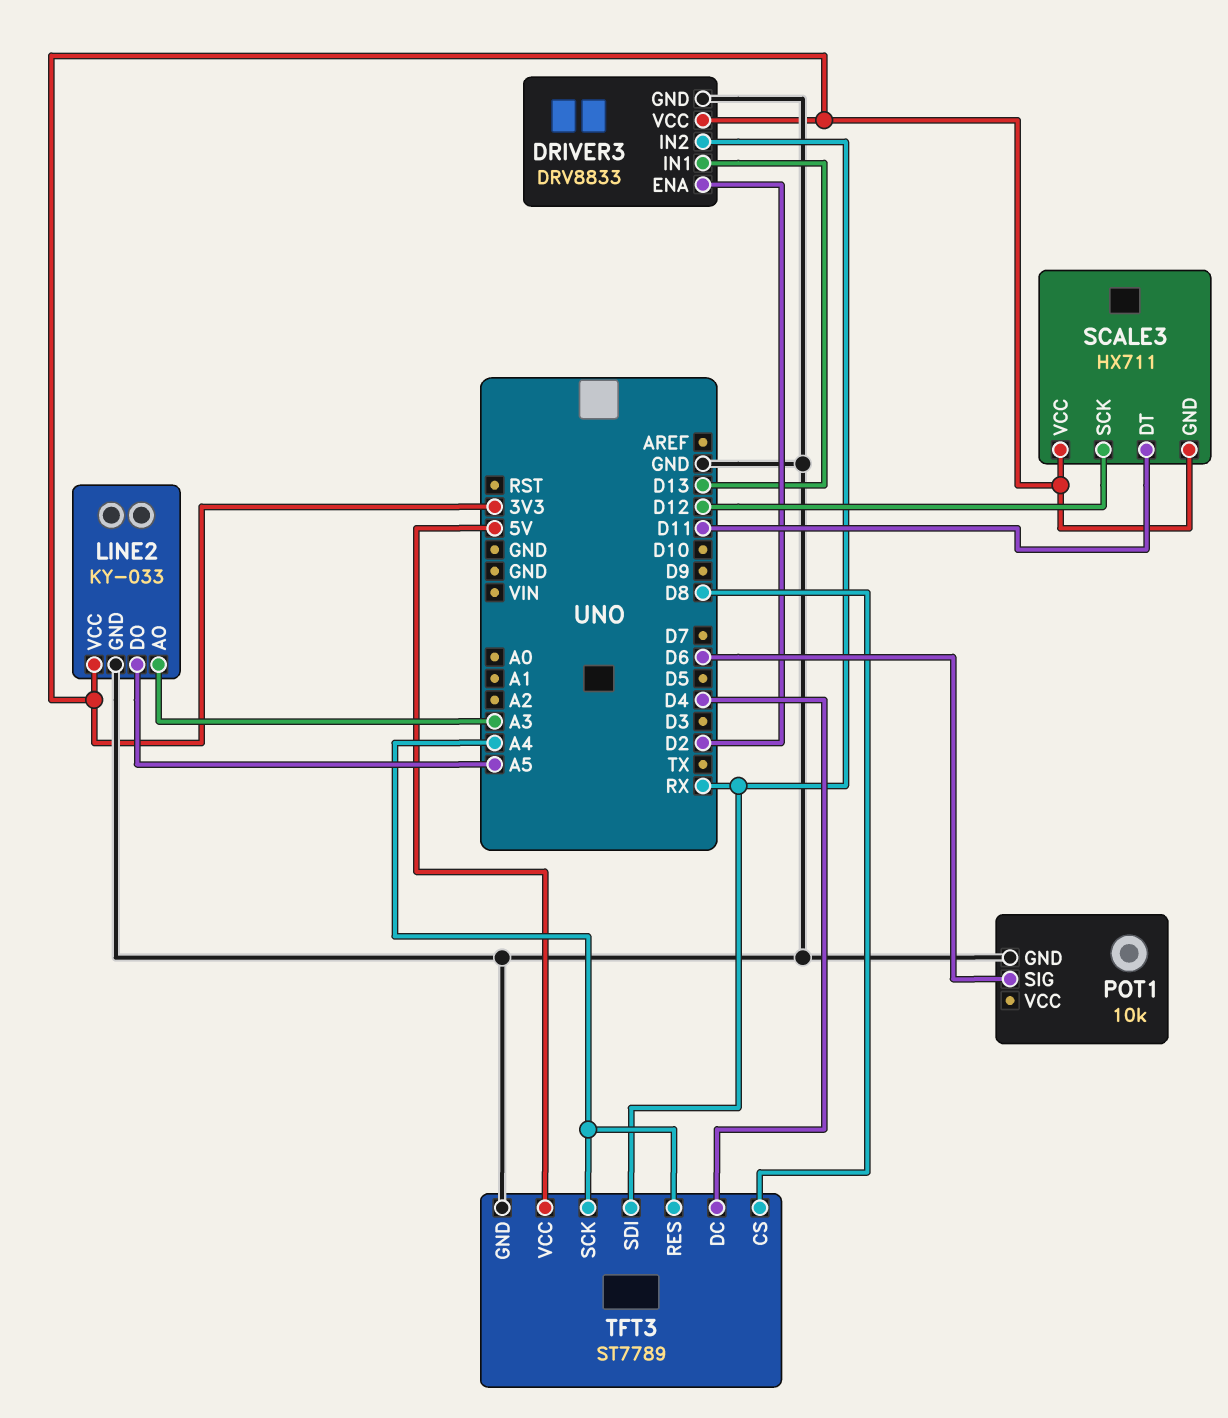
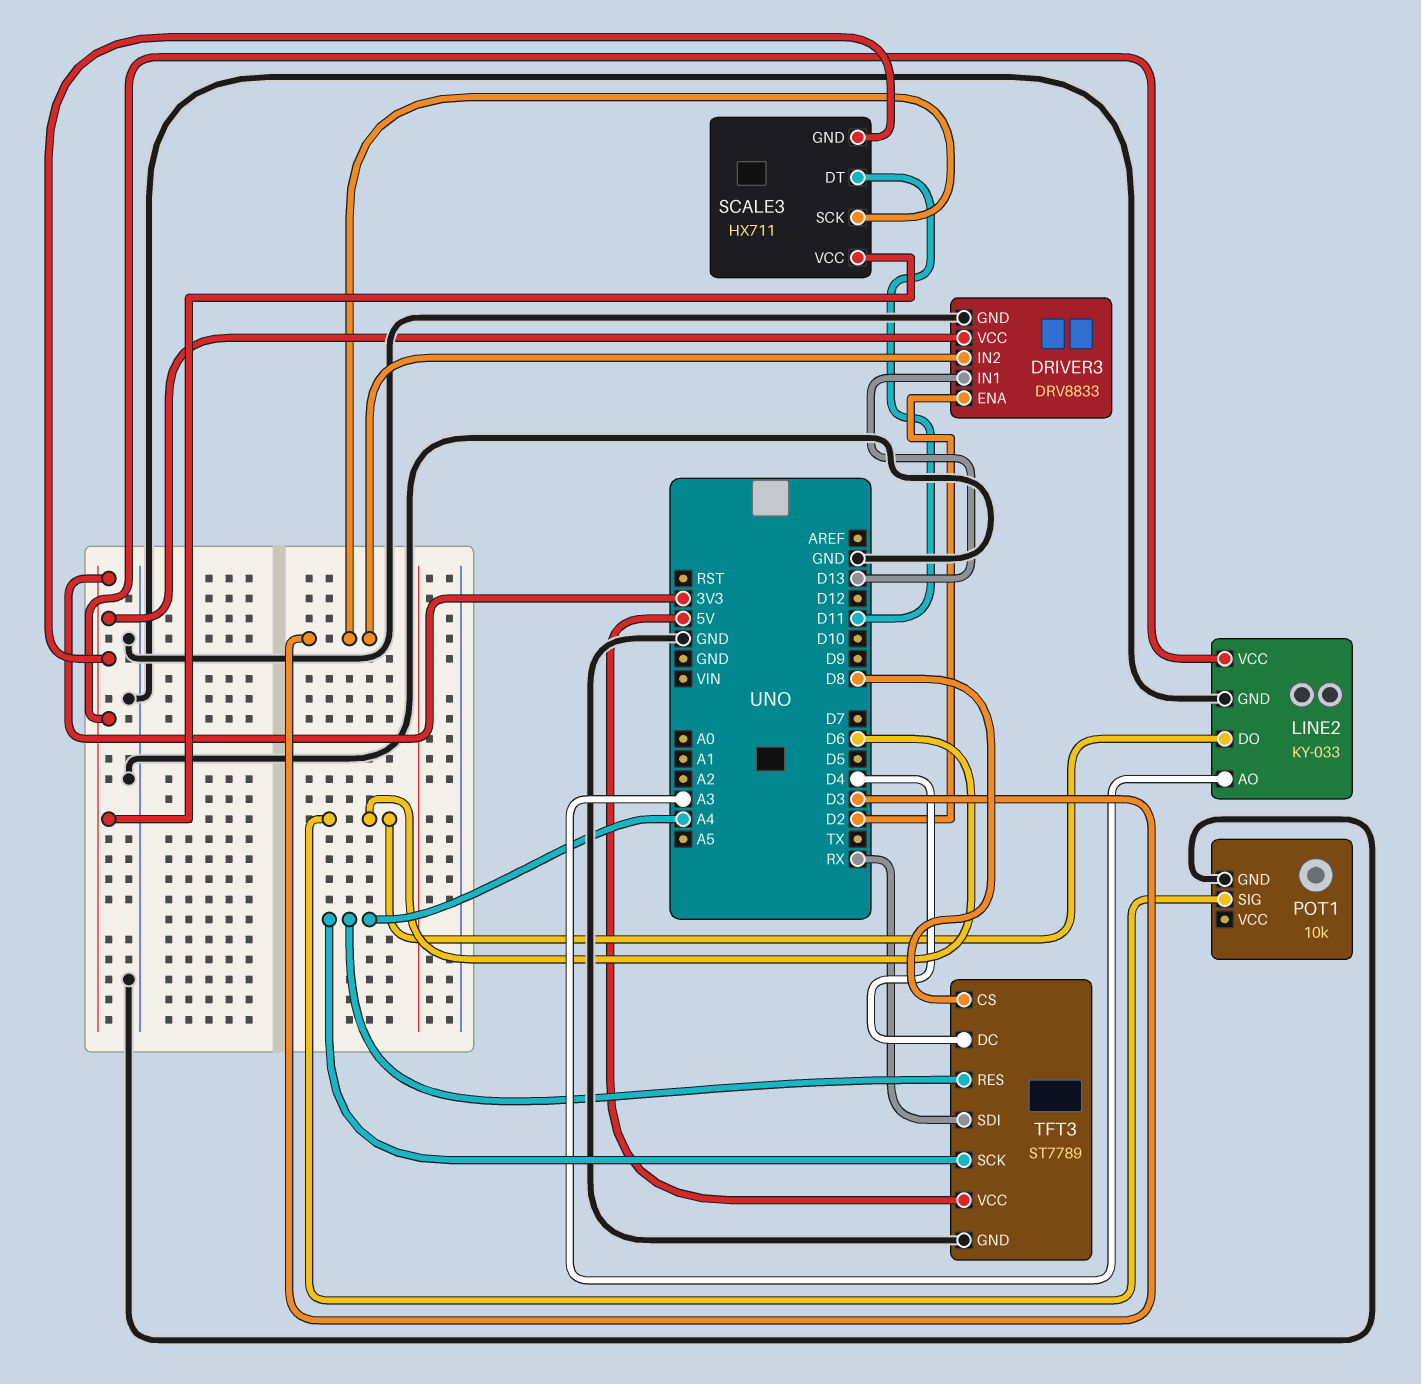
DRIVER3 pin IN2: RX -> D3
LINE2 pin DO: A5 -> D6
SCALE3 pin SCK: D12 -> D3

